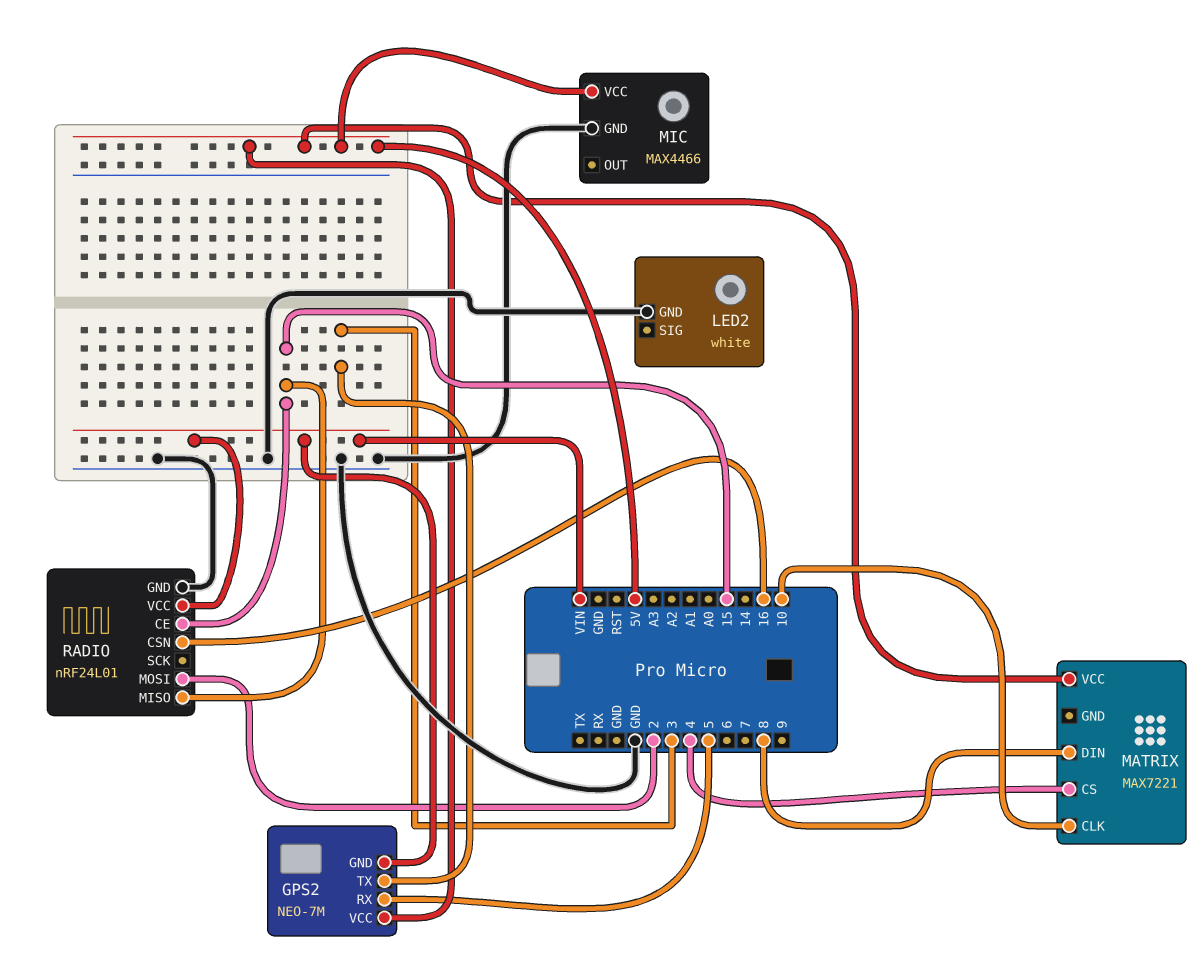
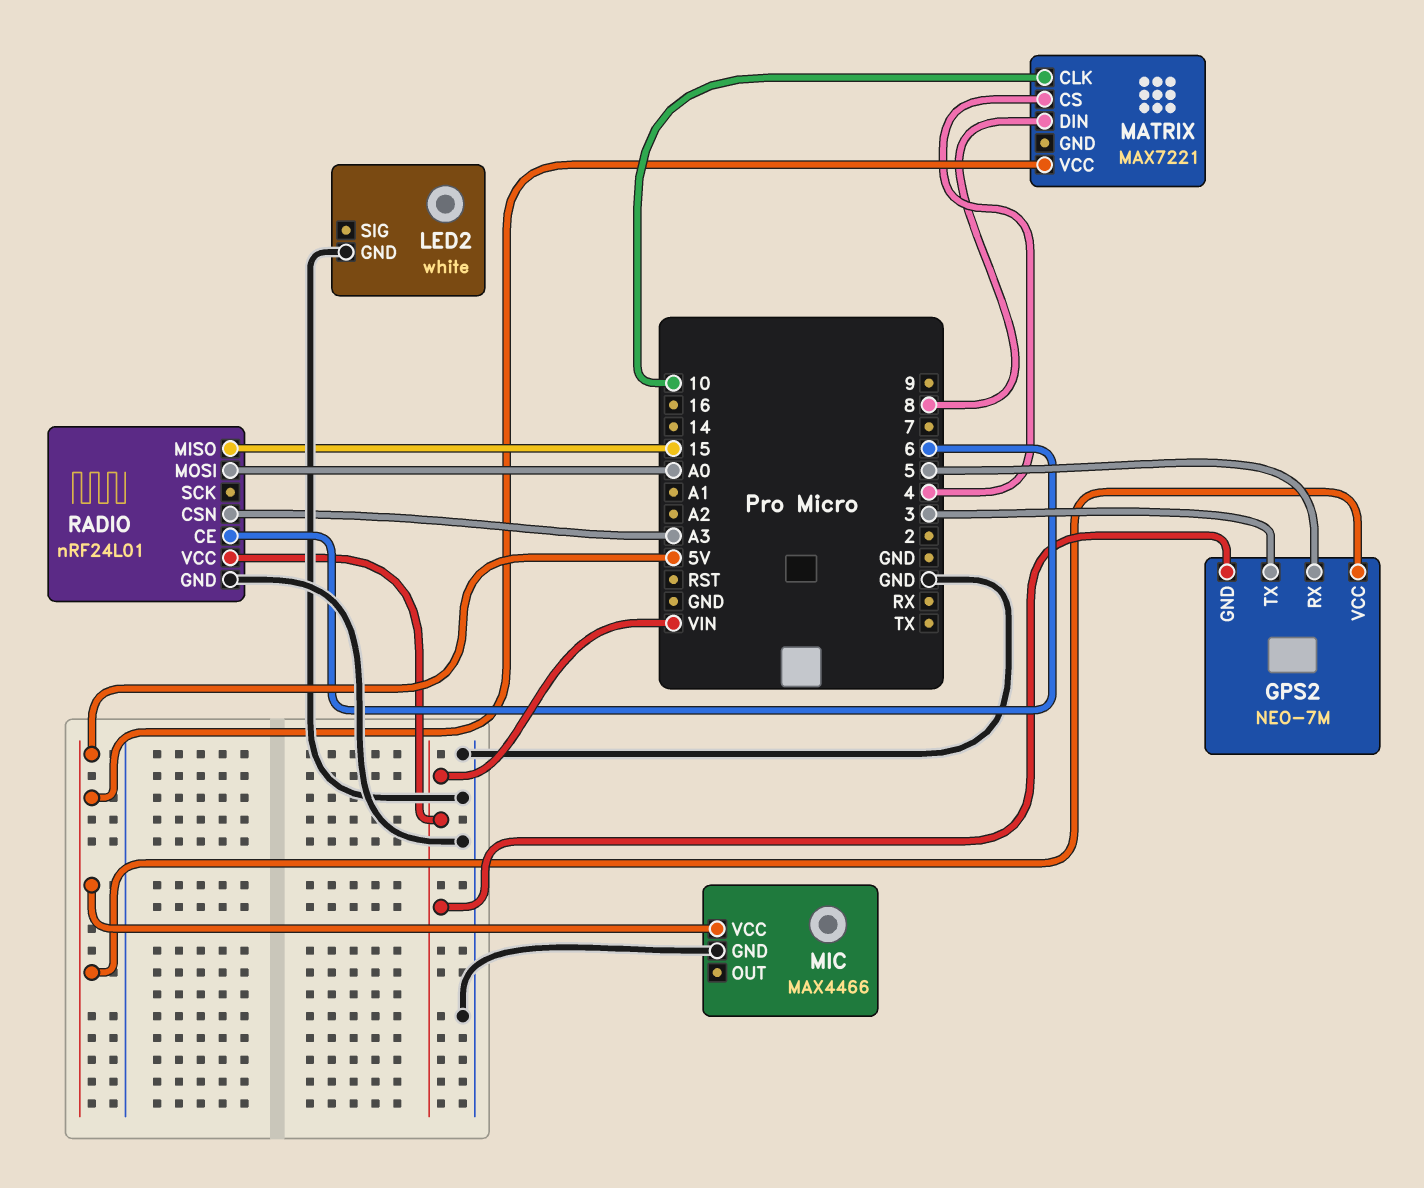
RADIO pin CE: 15 -> 6
RADIO pin CSN: 16 -> A3
RADIO pin MOSI: 2 -> A0

